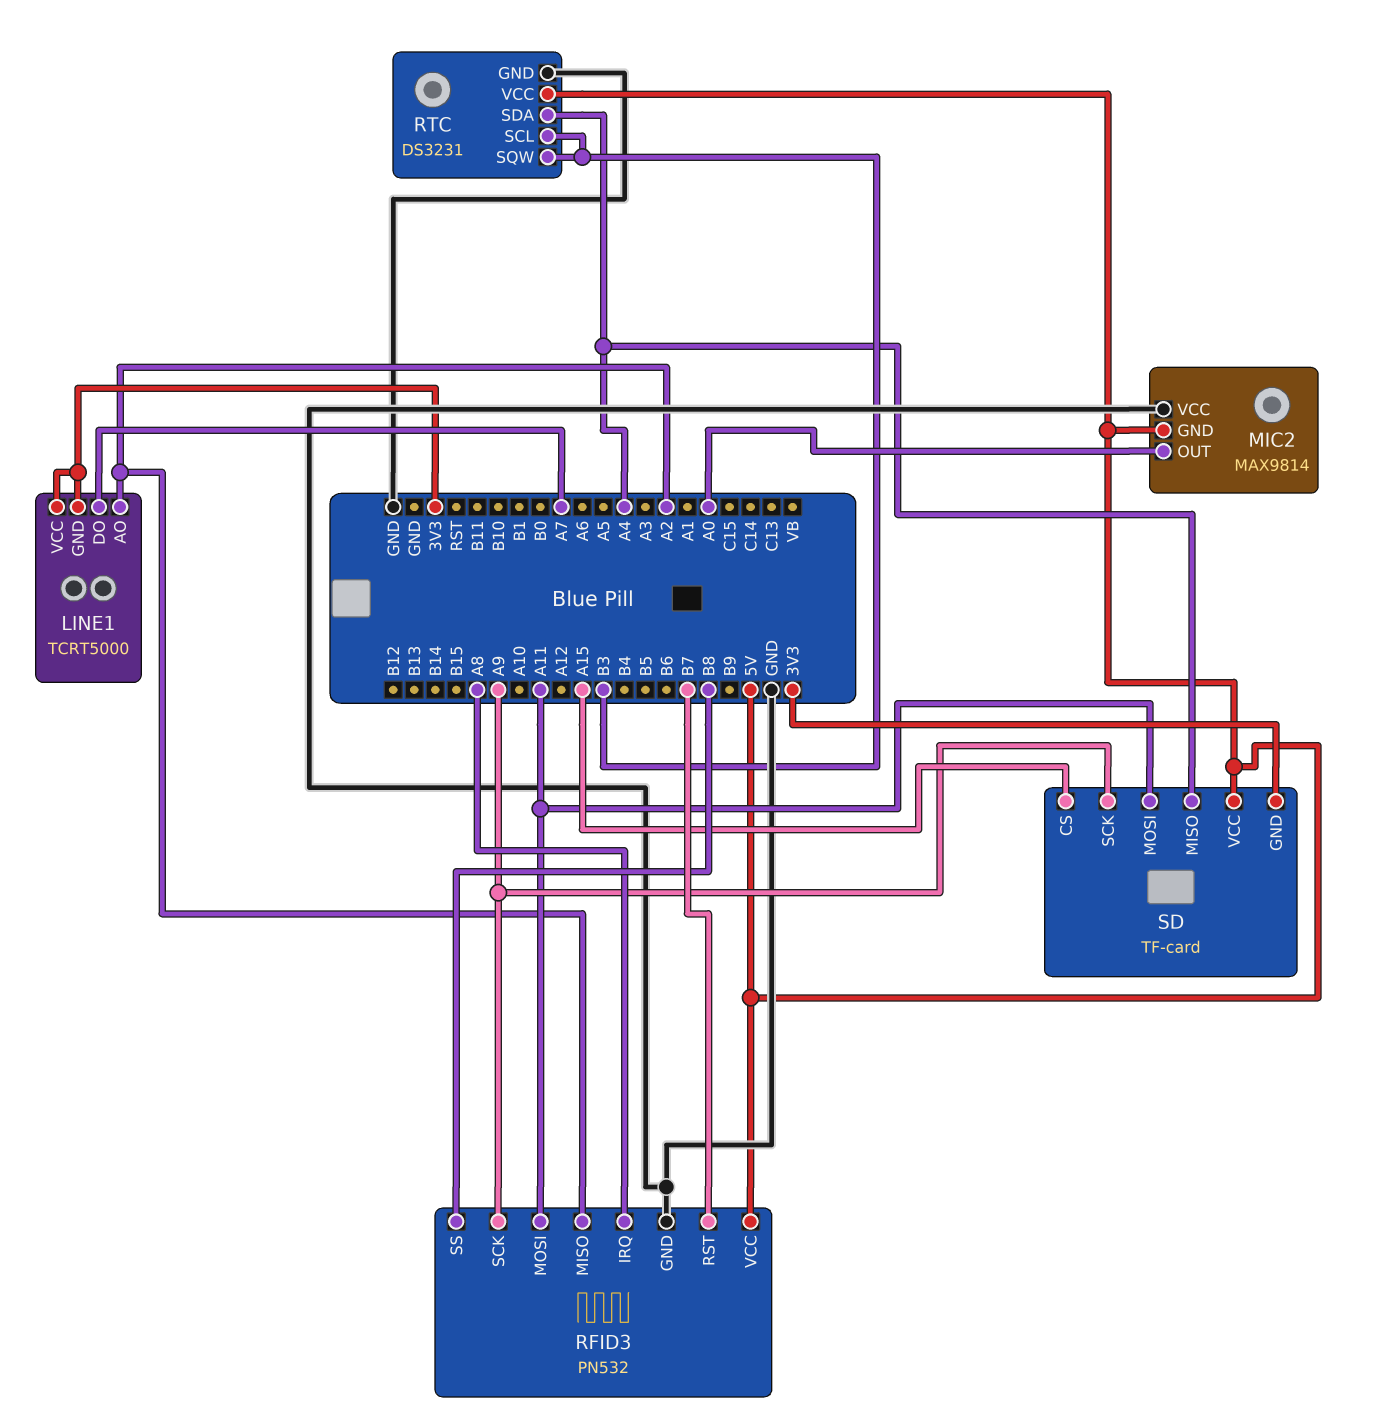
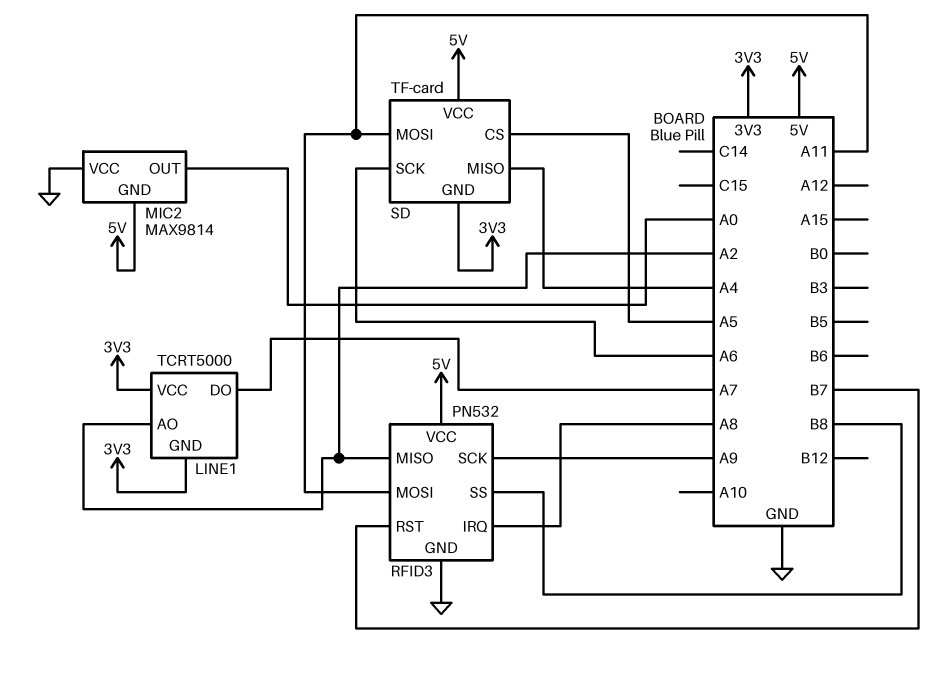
RTC: DS3231 -> none
RTC pin GND: GND -> none
RTC pin SCL: B3 -> none
RTC pin SDA: A4 -> none
RTC pin SQW: B3 -> none
RTC pin VCC: 5V -> none
SD pin CS: A15 -> A5
SD pin SCK: A9 -> A6

